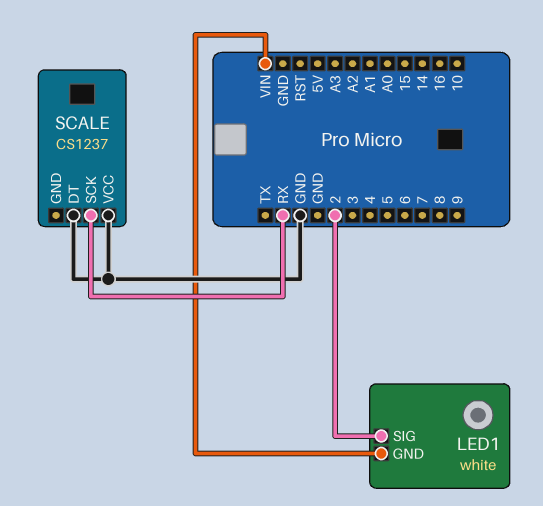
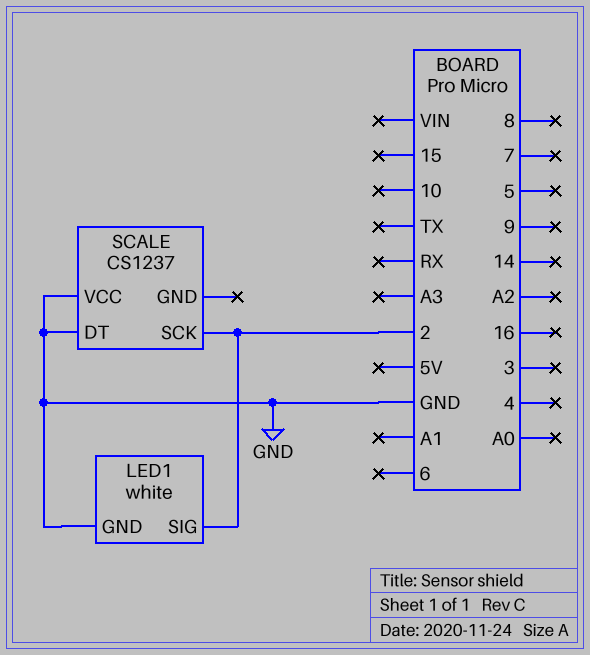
LED1 pin GND: VIN -> GND
SCALE pin SCK: RX -> 2

